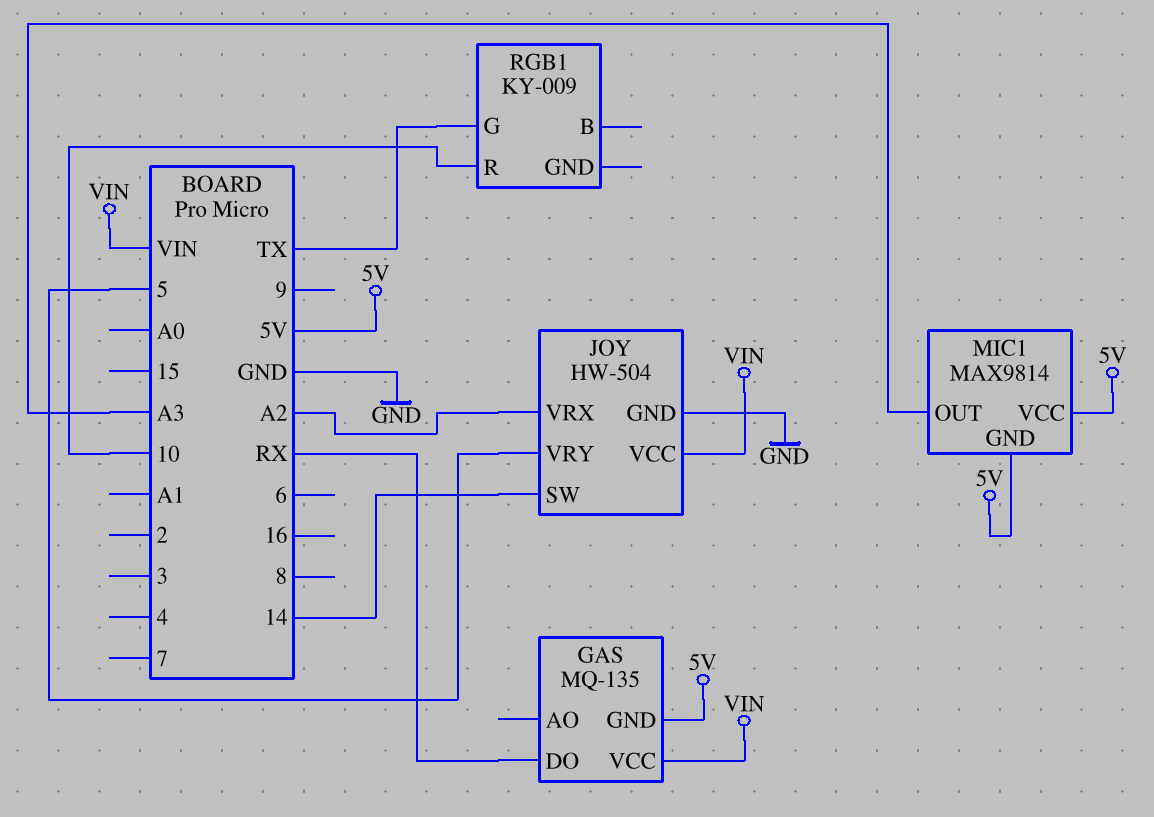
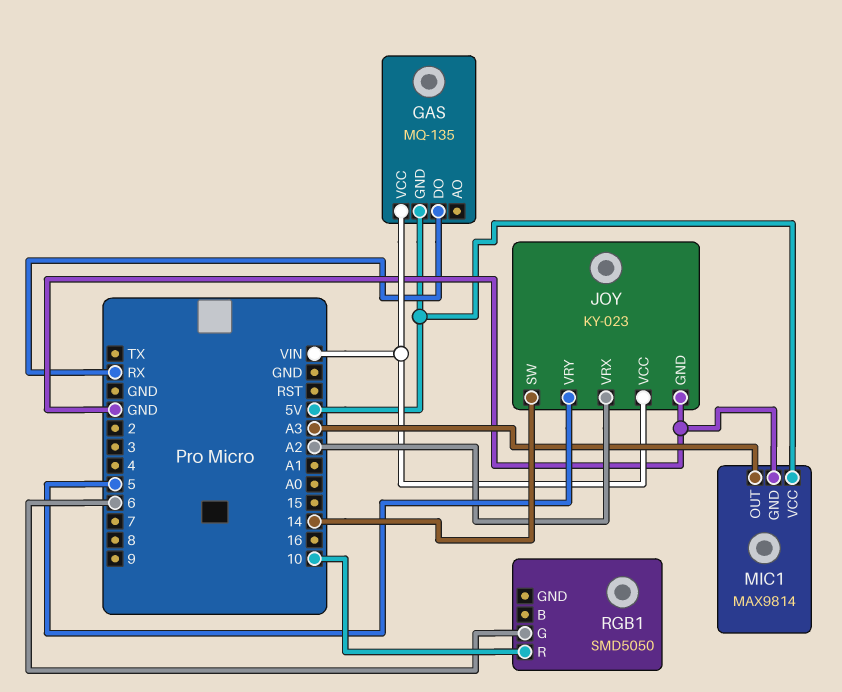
JOY: HW-504 -> KY-023
MIC1 pin GND: 5V -> GND
RGB1: KY-009 -> SMD5050
RGB1 pin G: TX -> 6

